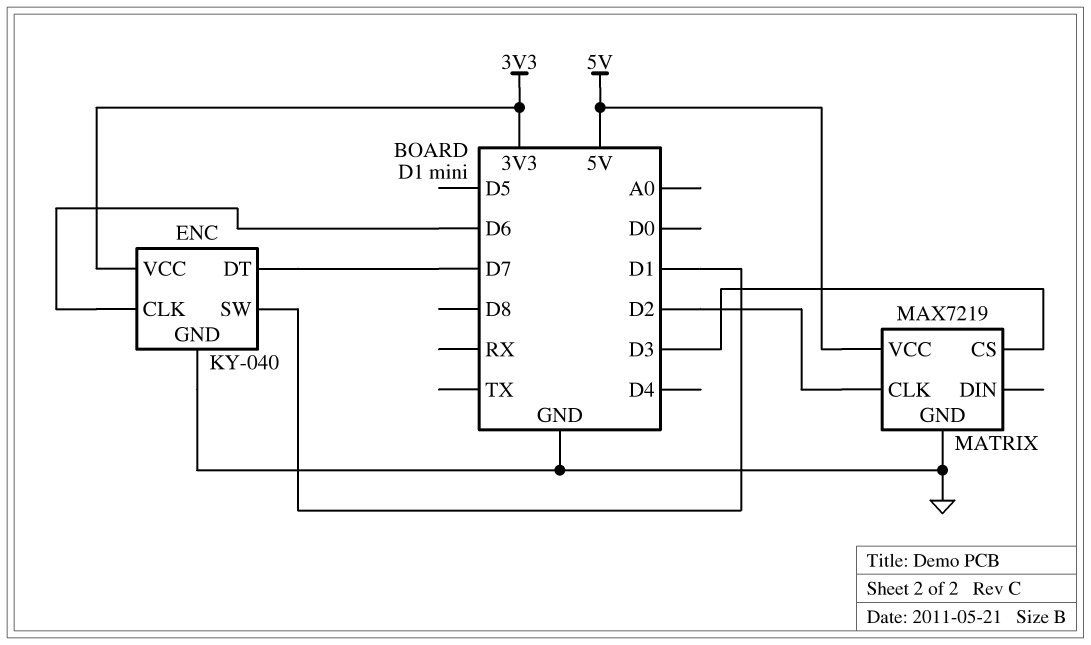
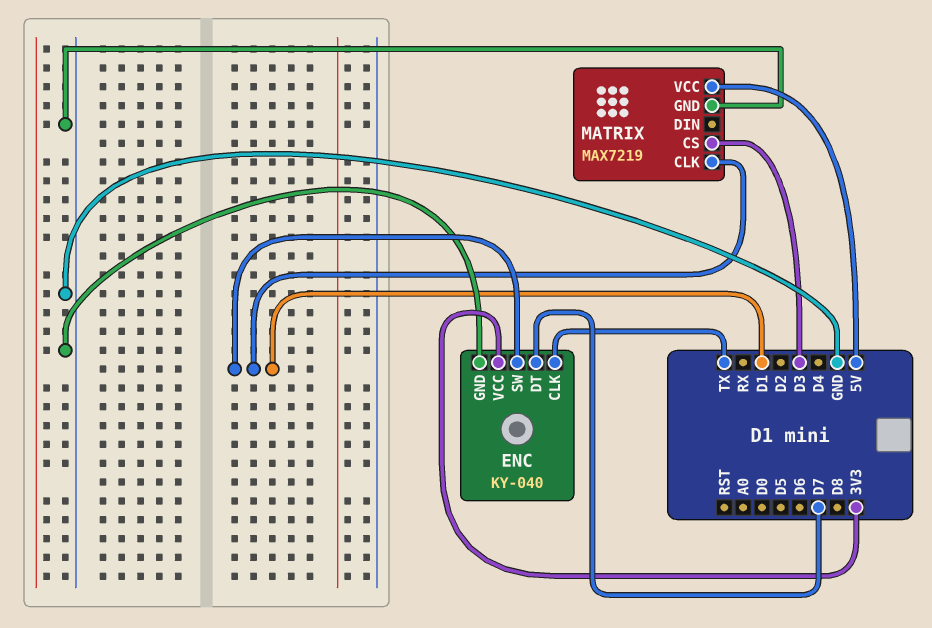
ENC pin CLK: D6 -> TX
MATRIX pin CLK: D2 -> D1

